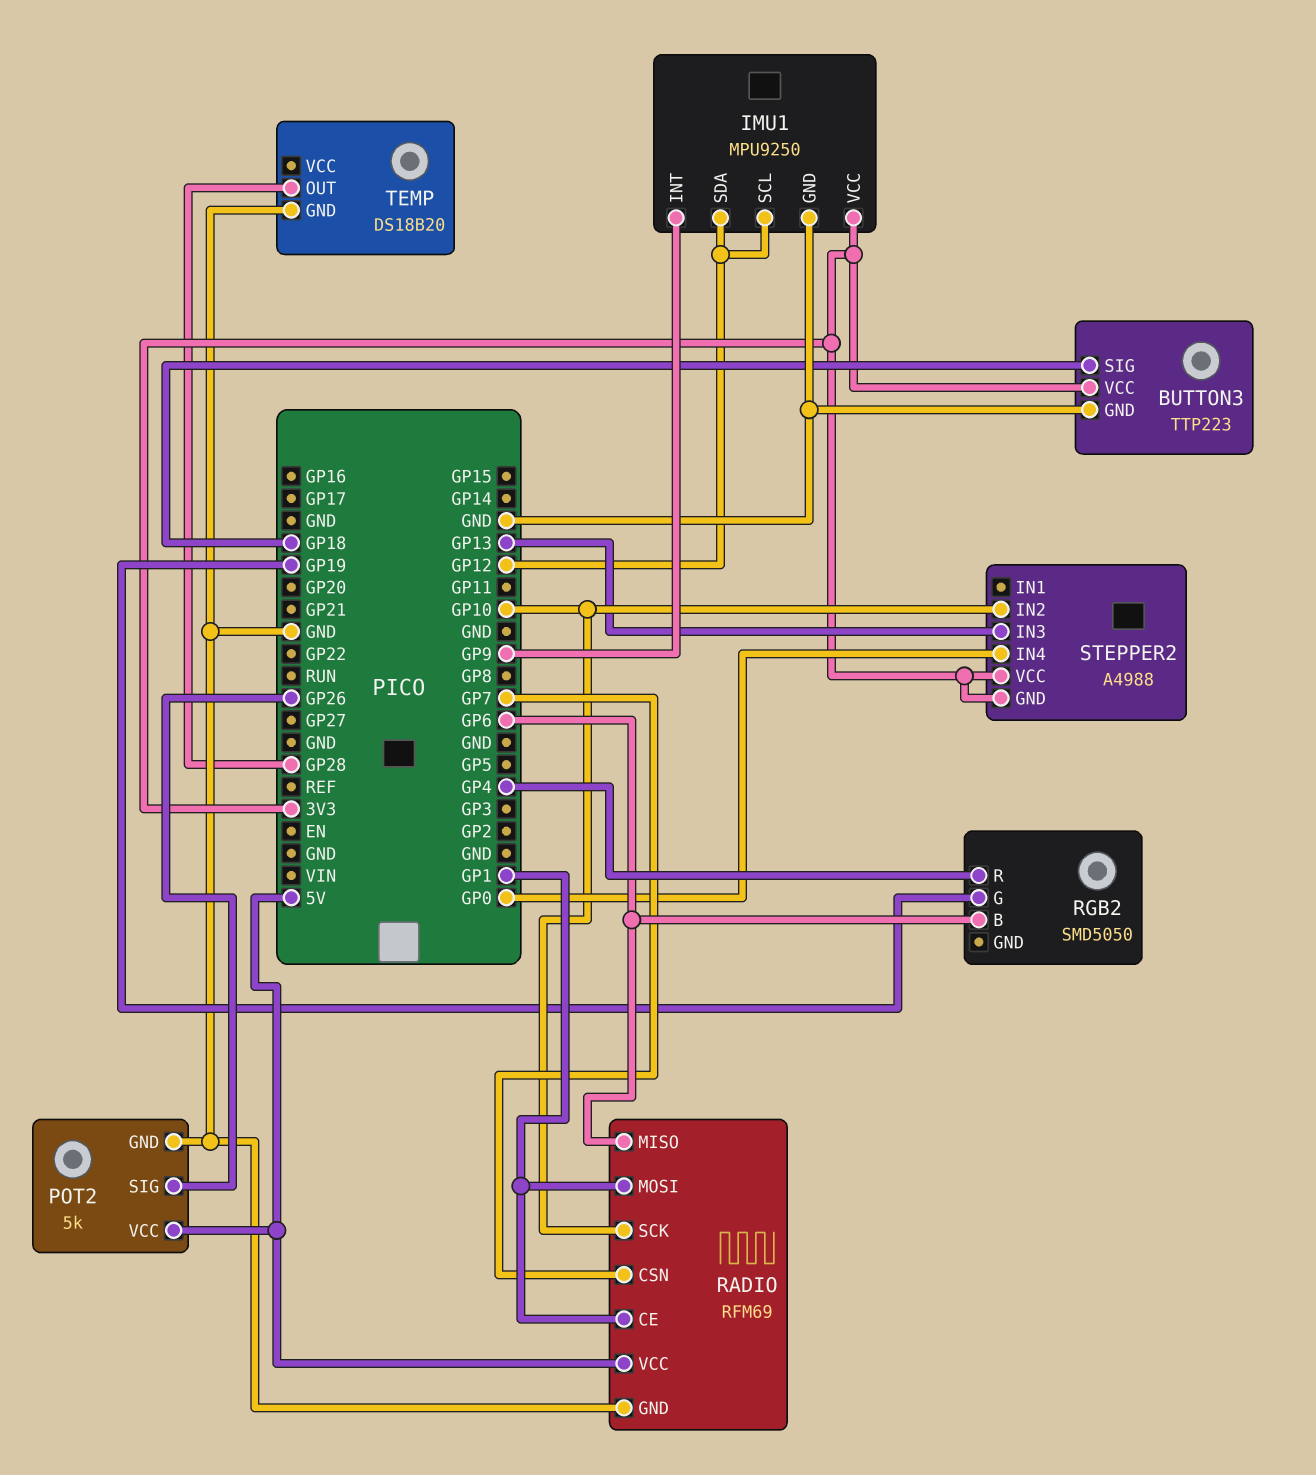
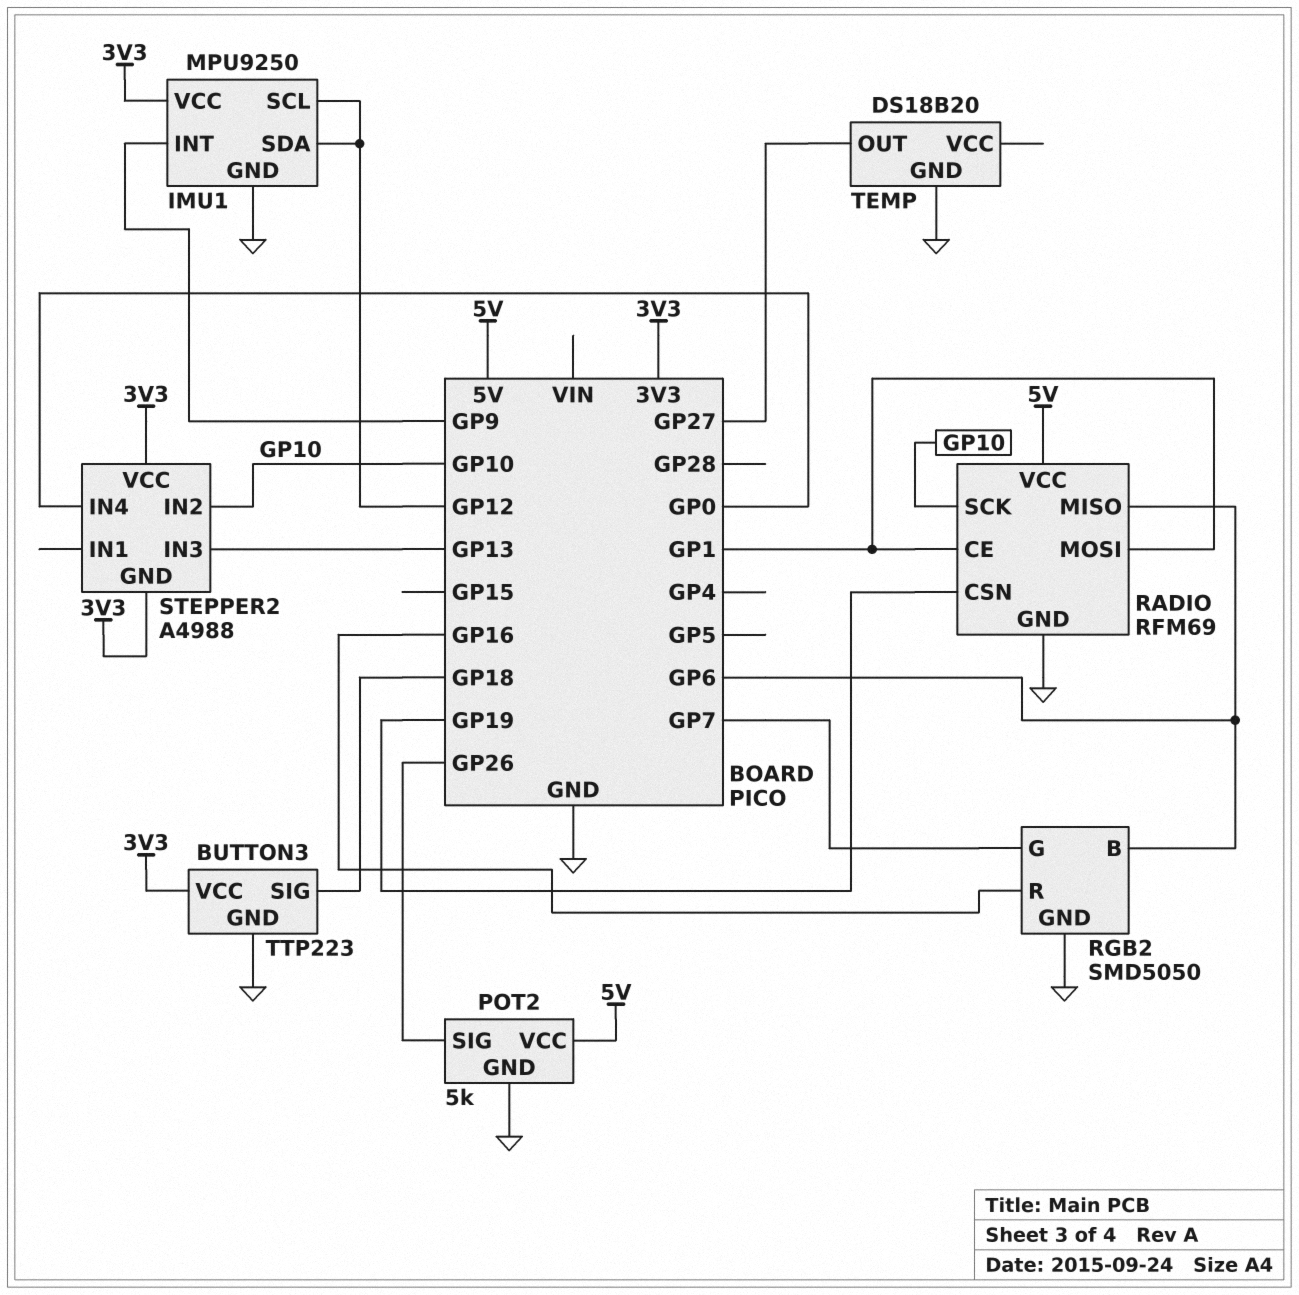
RADIO pin CSN: GP7 -> GP19
RGB2 pin G: GP19 -> GP7
RGB2 pin GND: none -> GND
RGB2 pin R: GP4 -> GP16
TEMP pin OUT: GP28 -> GP27

